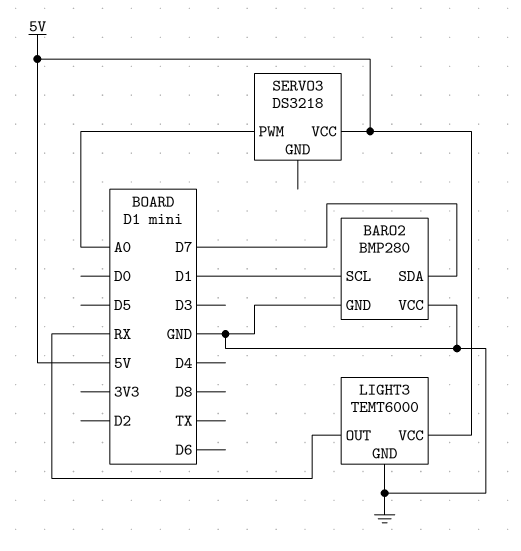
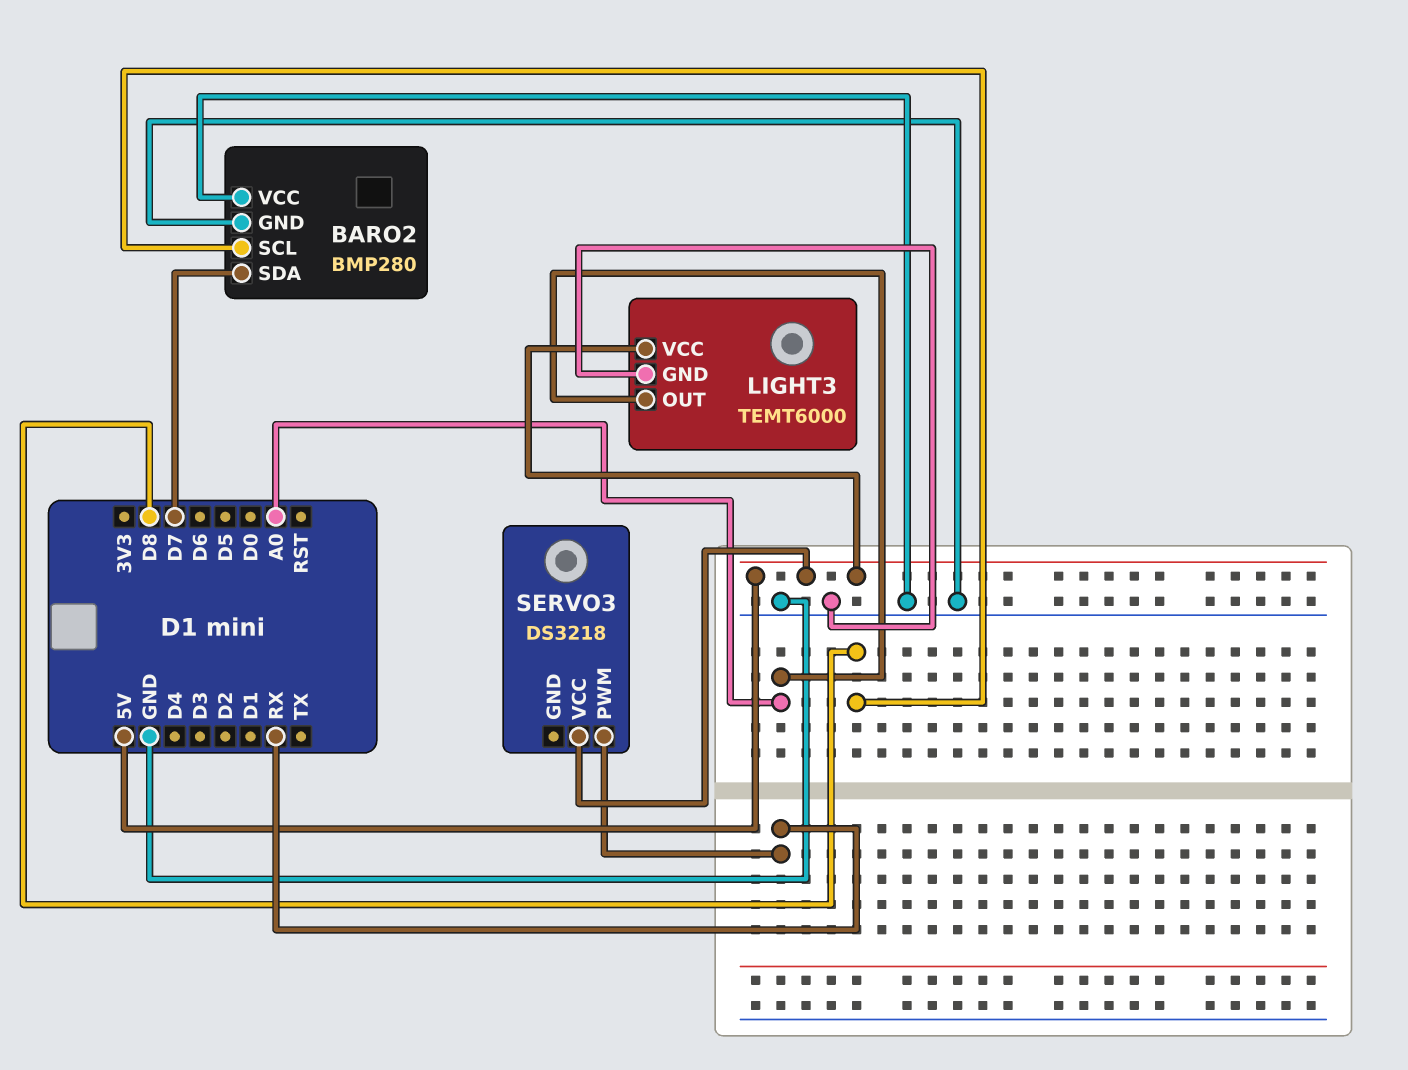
BARO2 pin SCL: D1 -> D8
LIGHT3 pin OUT: RX -> A0
SERVO3 pin PWM: A0 -> RX

